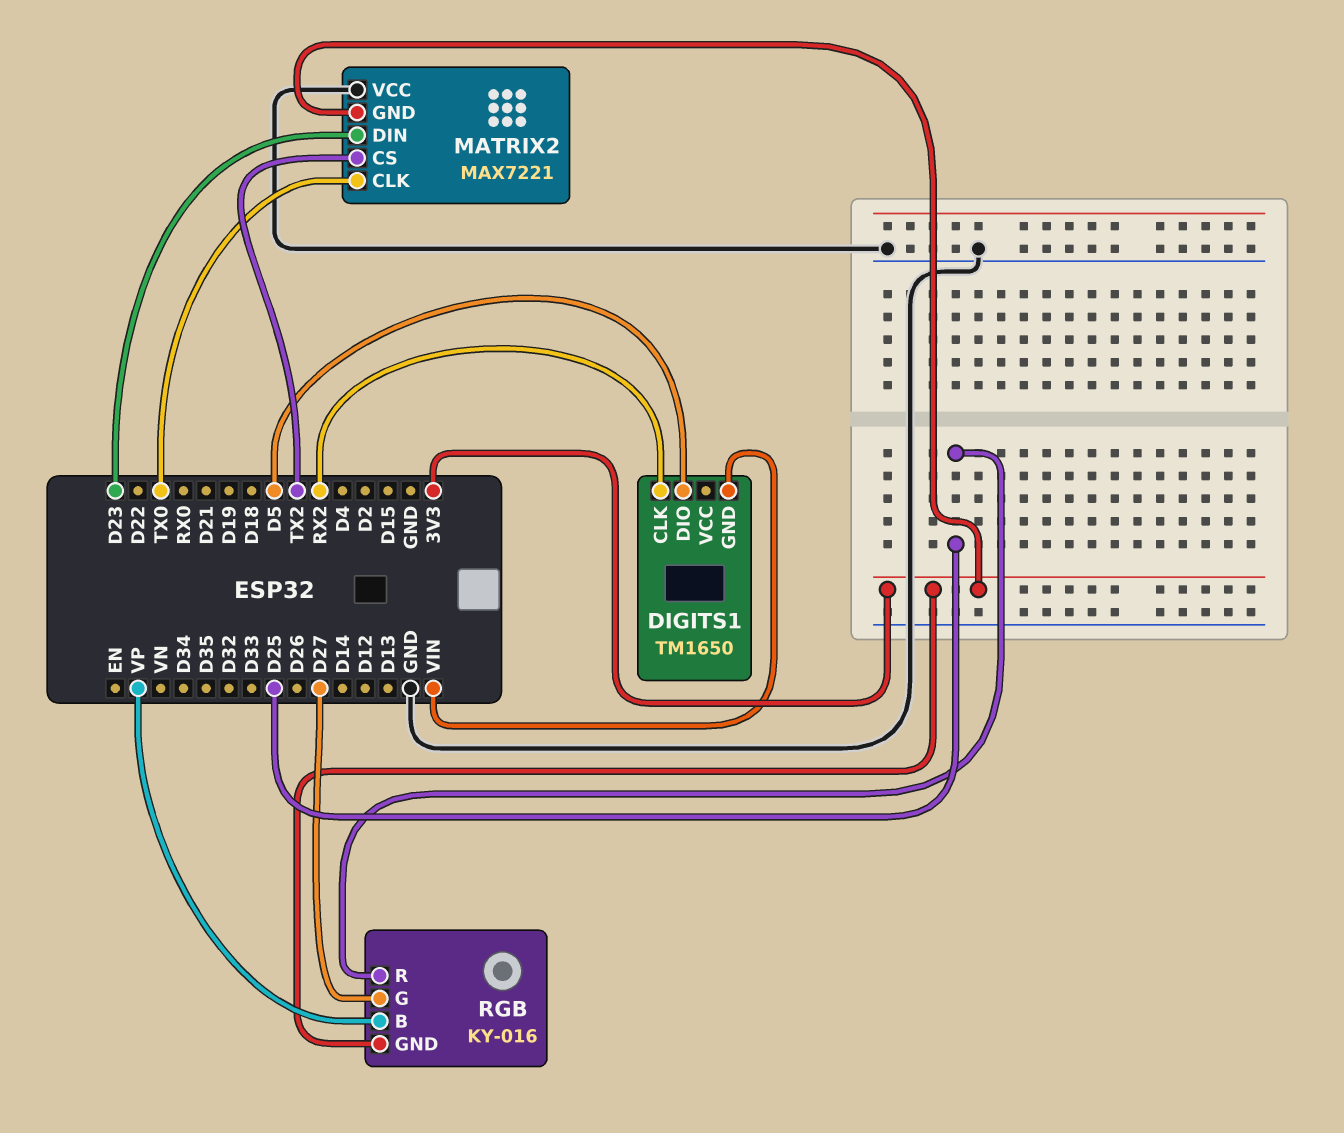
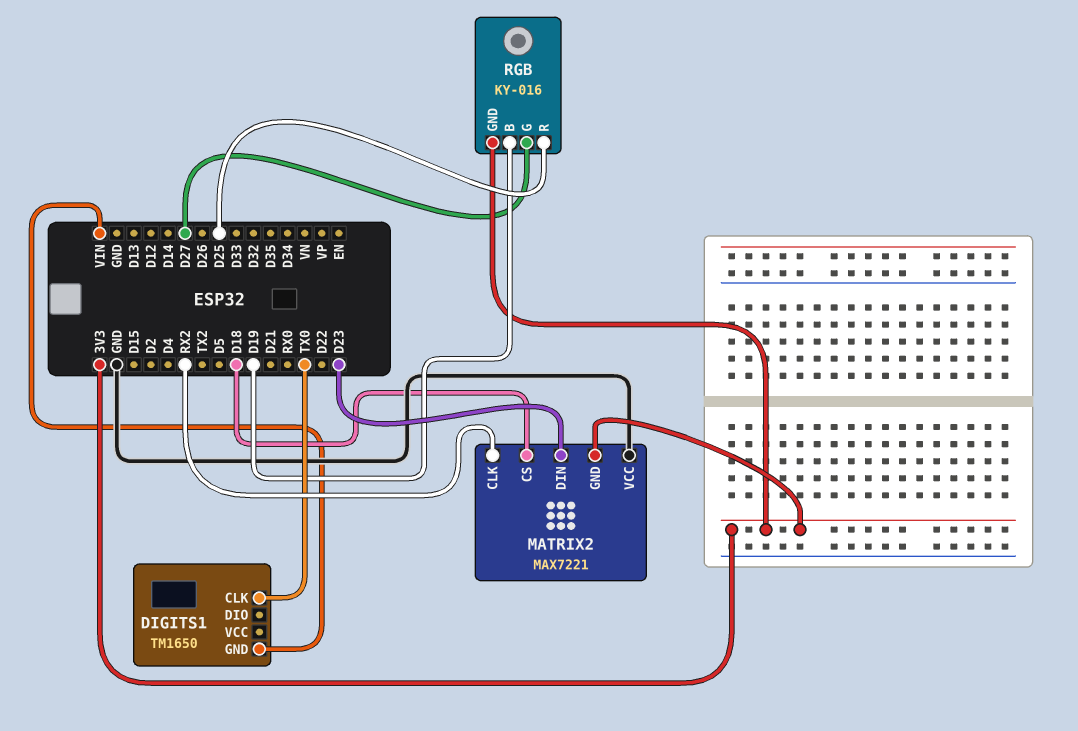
DIGITS1 pin CLK: RX2 -> TX0
DIGITS1 pin DIO: D5 -> none
MATRIX2 pin CLK: TX0 -> RX2
MATRIX2 pin CS: TX2 -> D18
RGB pin B: VP -> D19

